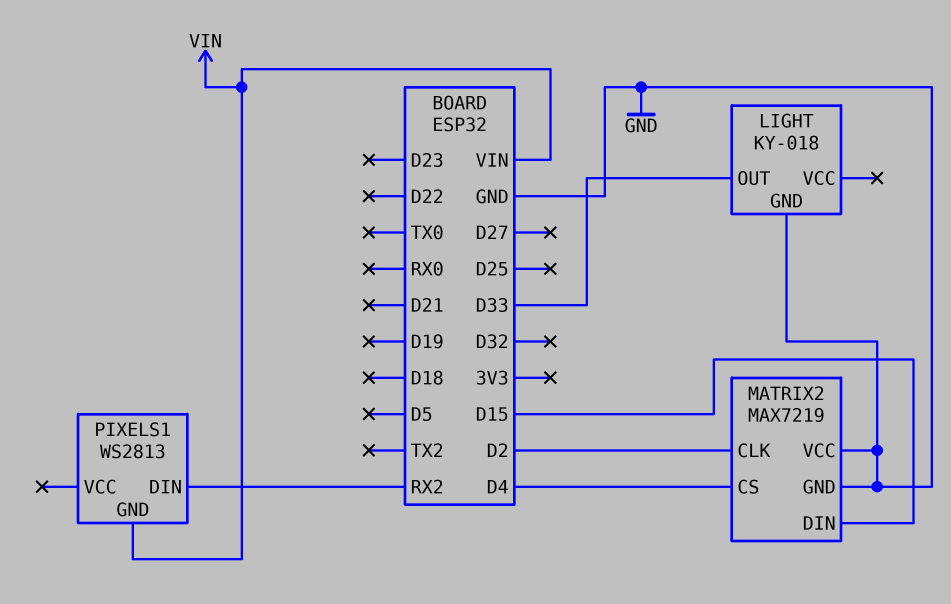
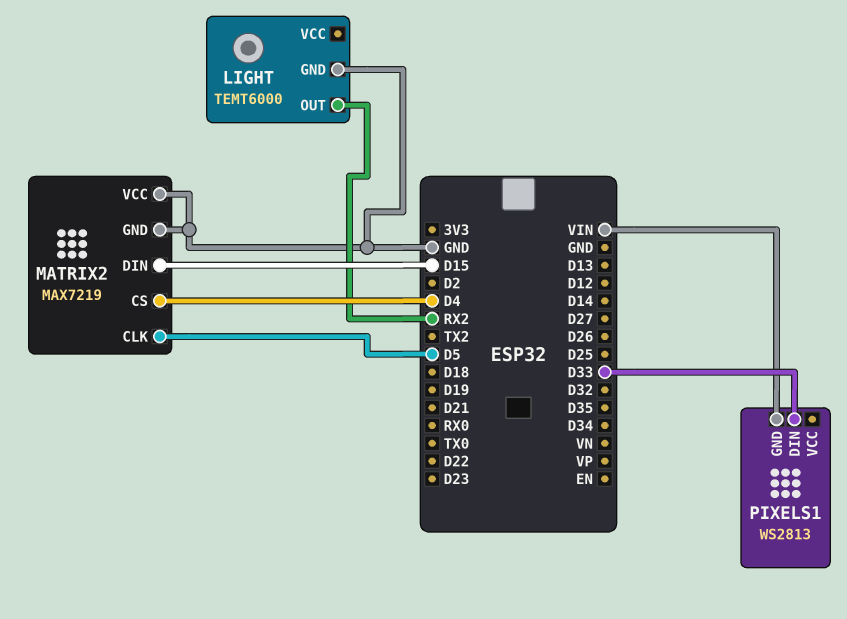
LIGHT: KY-018 -> TEMT6000
LIGHT pin OUT: D33 -> RX2
MATRIX2 pin CLK: D2 -> D5
PIXELS1 pin DIN: RX2 -> D33

